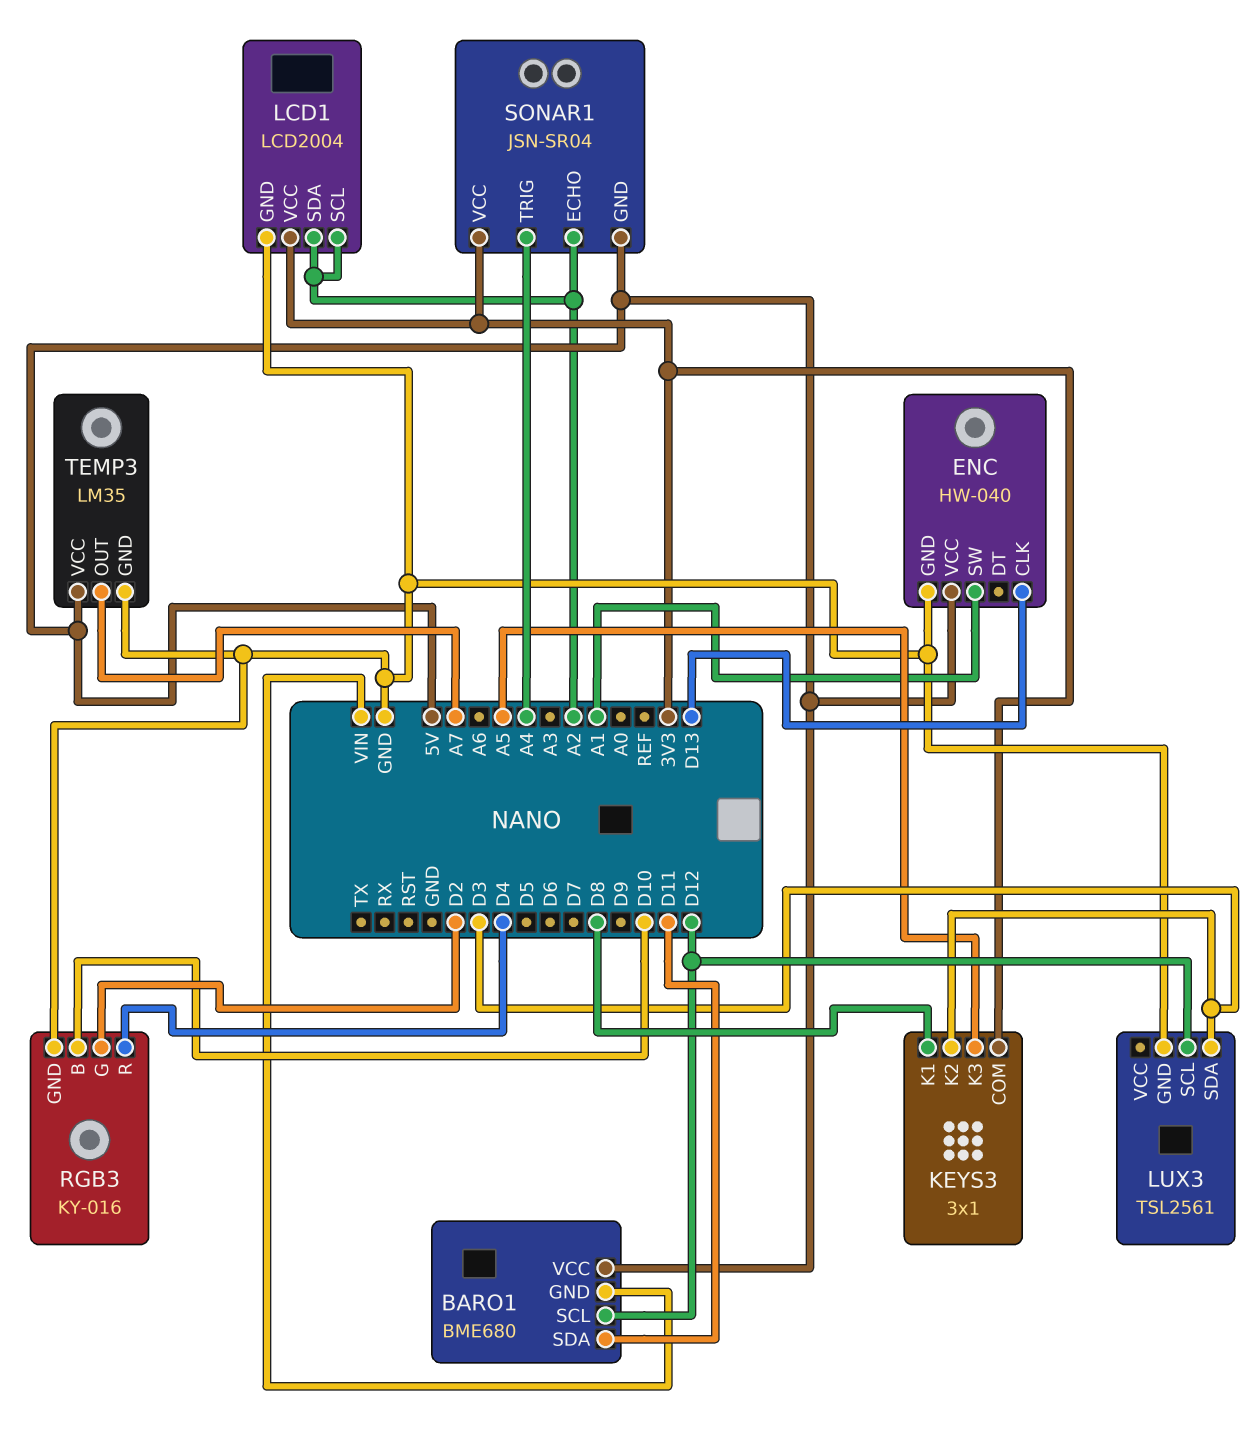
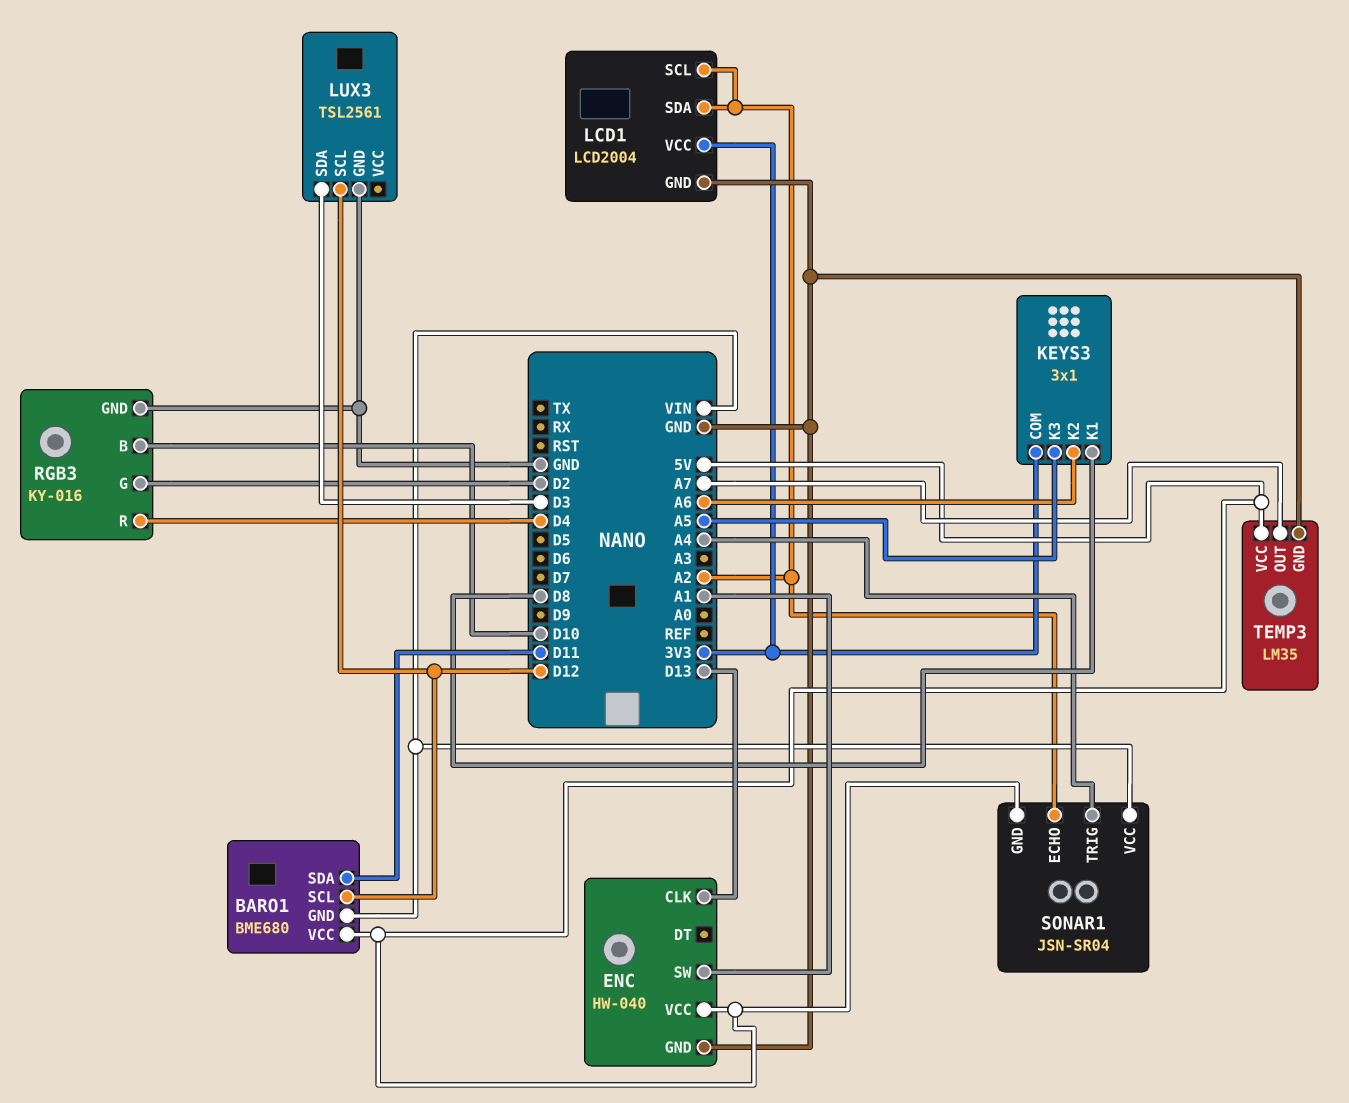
KEYS3 pin K2: D3 -> A6
SONAR1 pin VCC: 3V3 -> VIN

